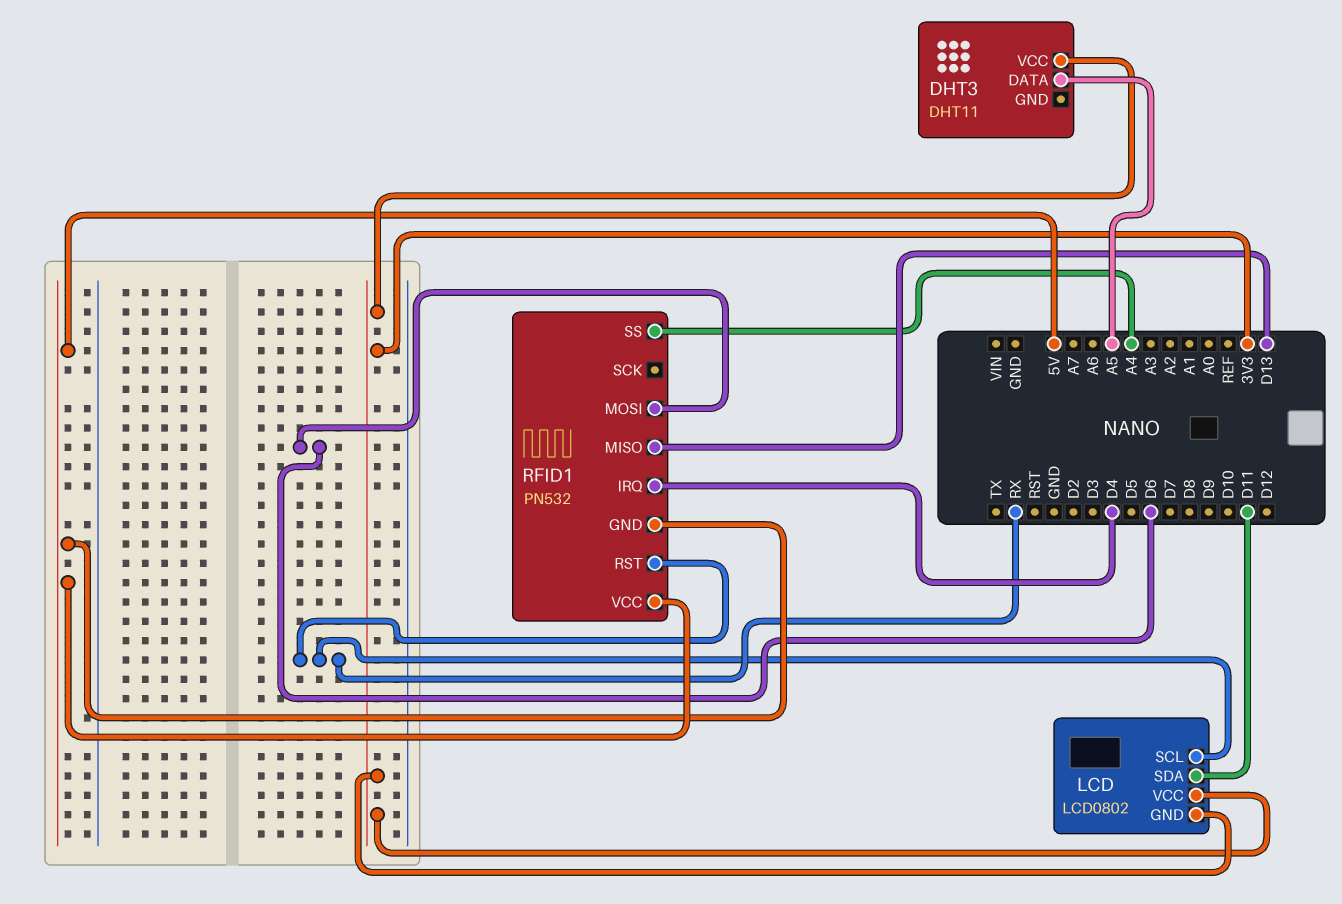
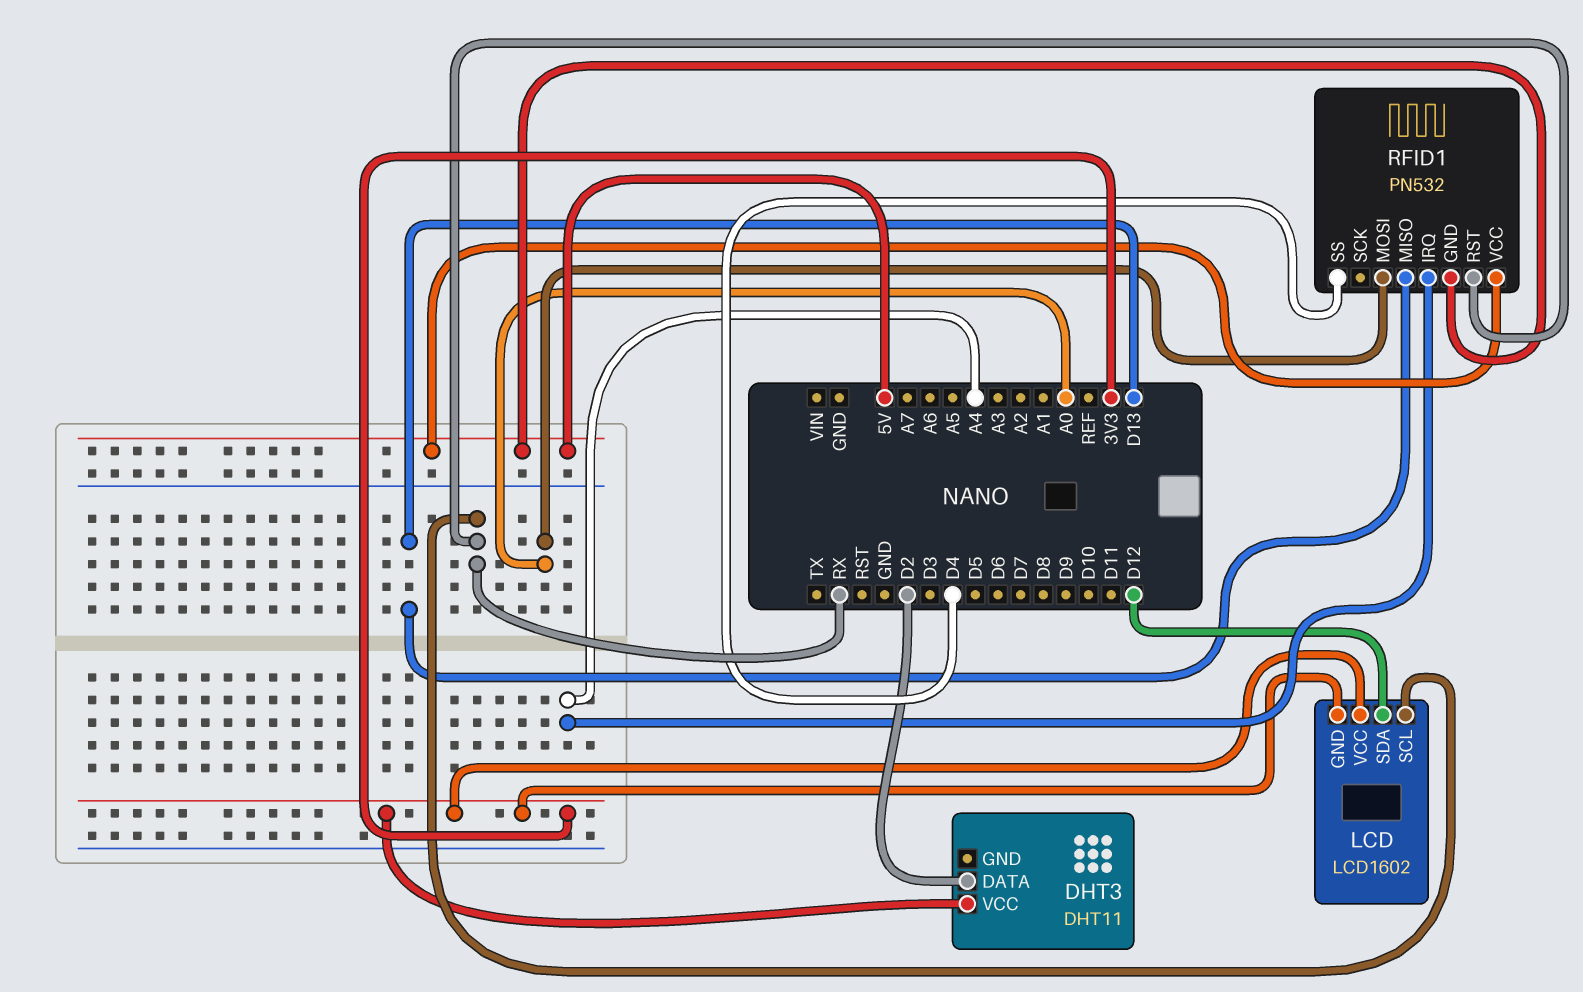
DHT3 pin DATA: A5 -> D2
LCD: LCD0802 -> LCD1602
LCD pin SDA: D11 -> D12
RFID1 pin IRQ: D4 -> A4
RFID1 pin MOSI: D6 -> A0
RFID1 pin SS: A4 -> D4

